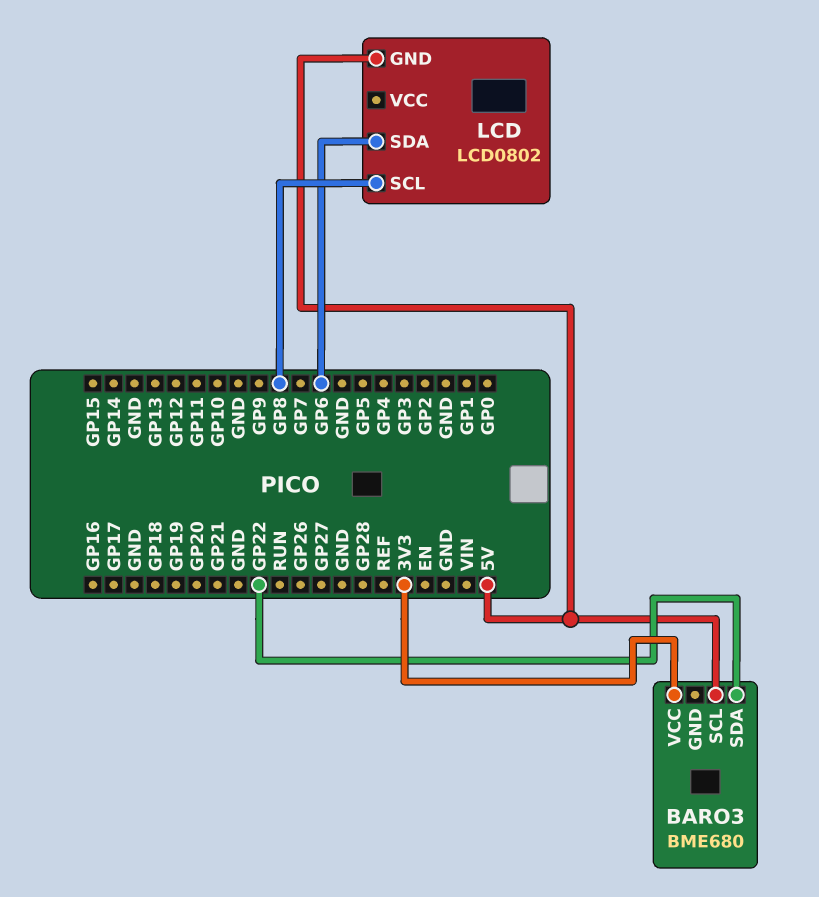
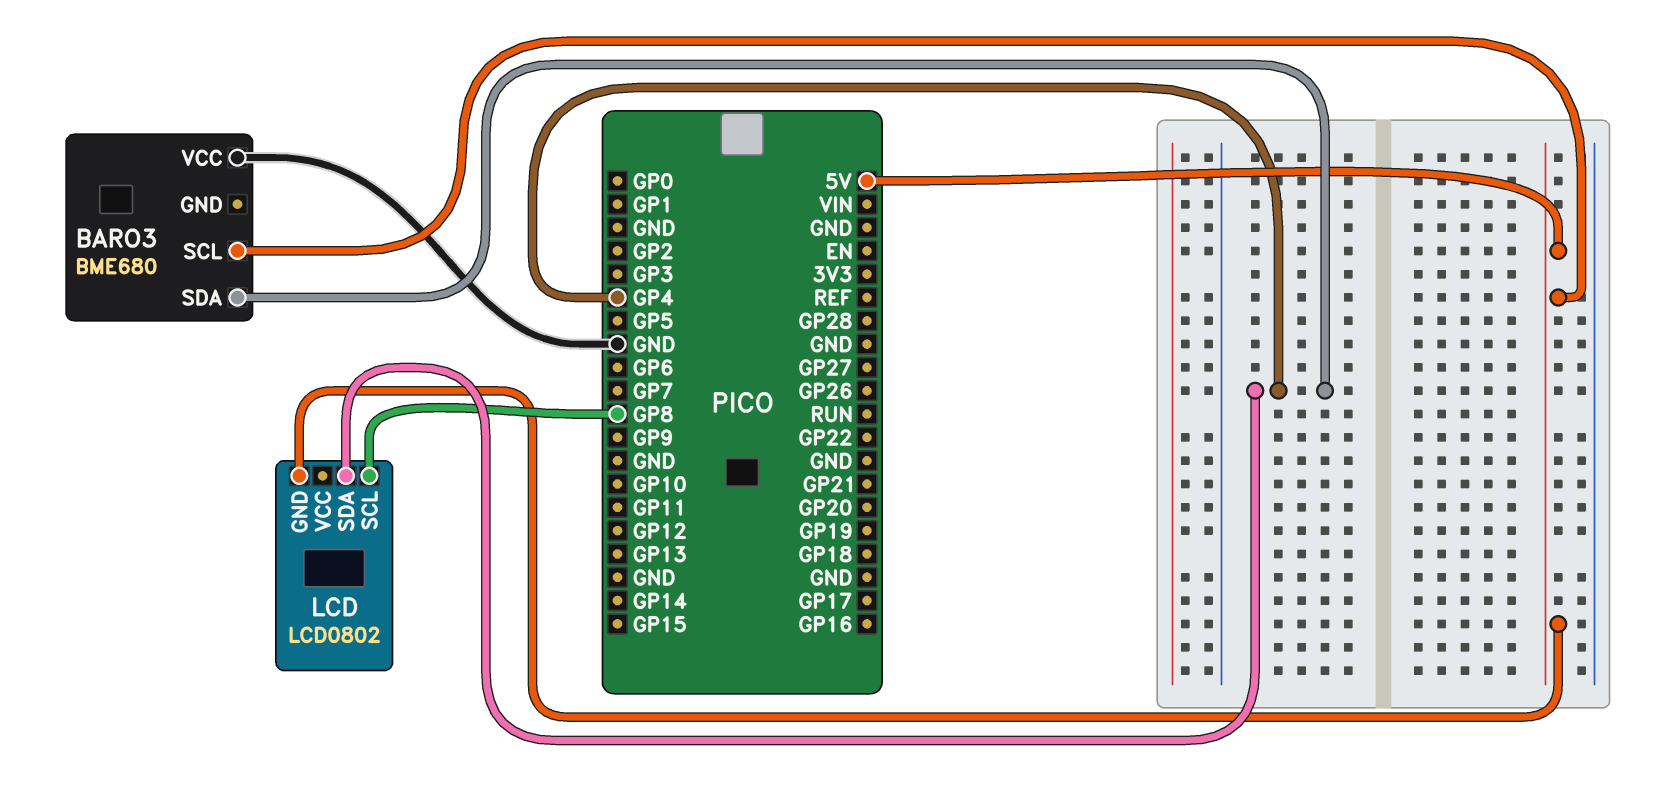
BARO3 pin SDA: GP22 -> GP4
BARO3 pin VCC: 3V3 -> GND
LCD pin SDA: GP6 -> GP4

